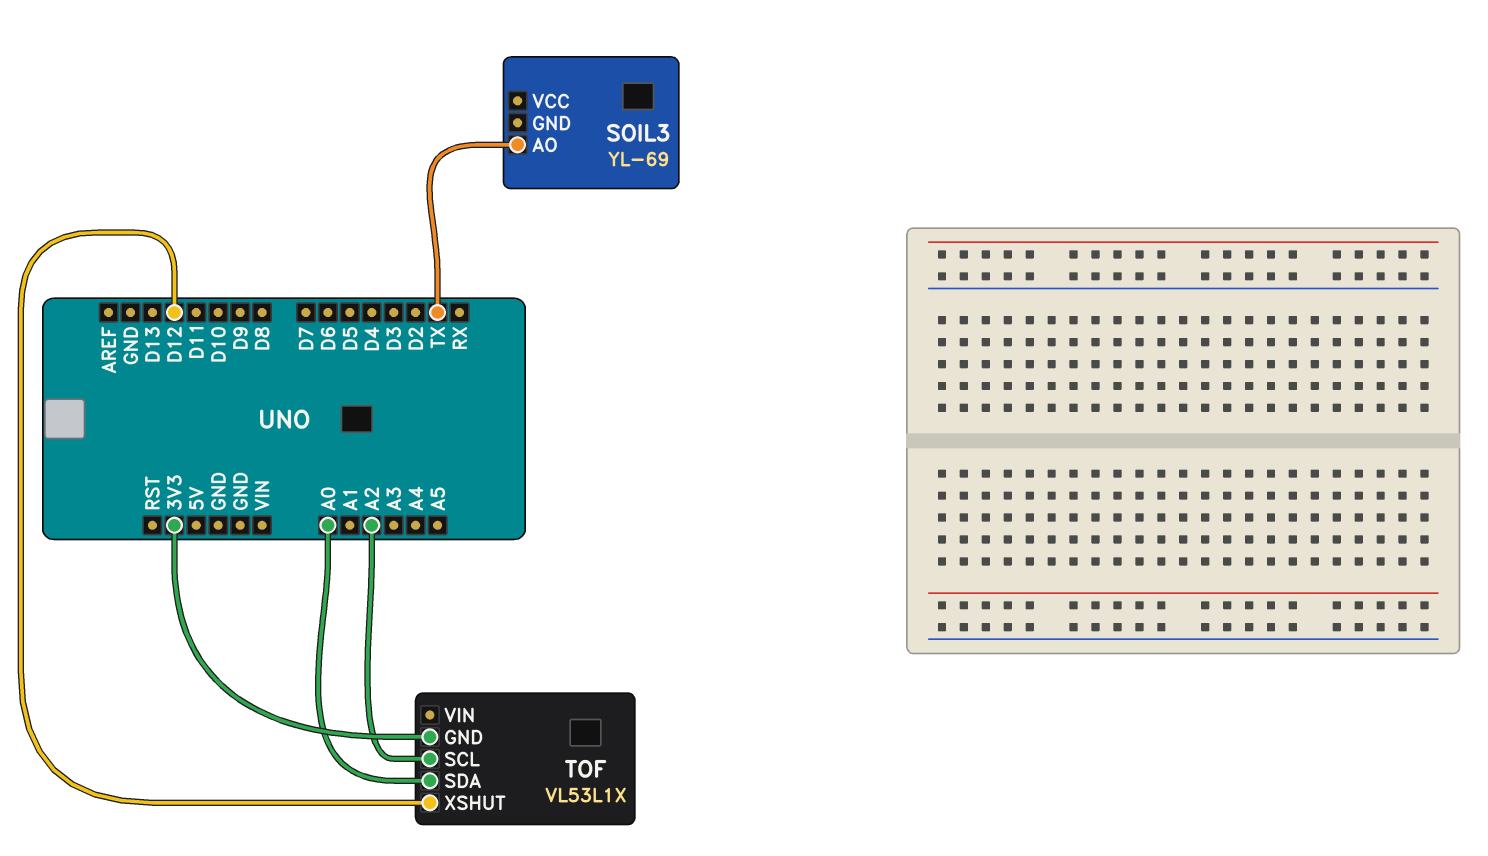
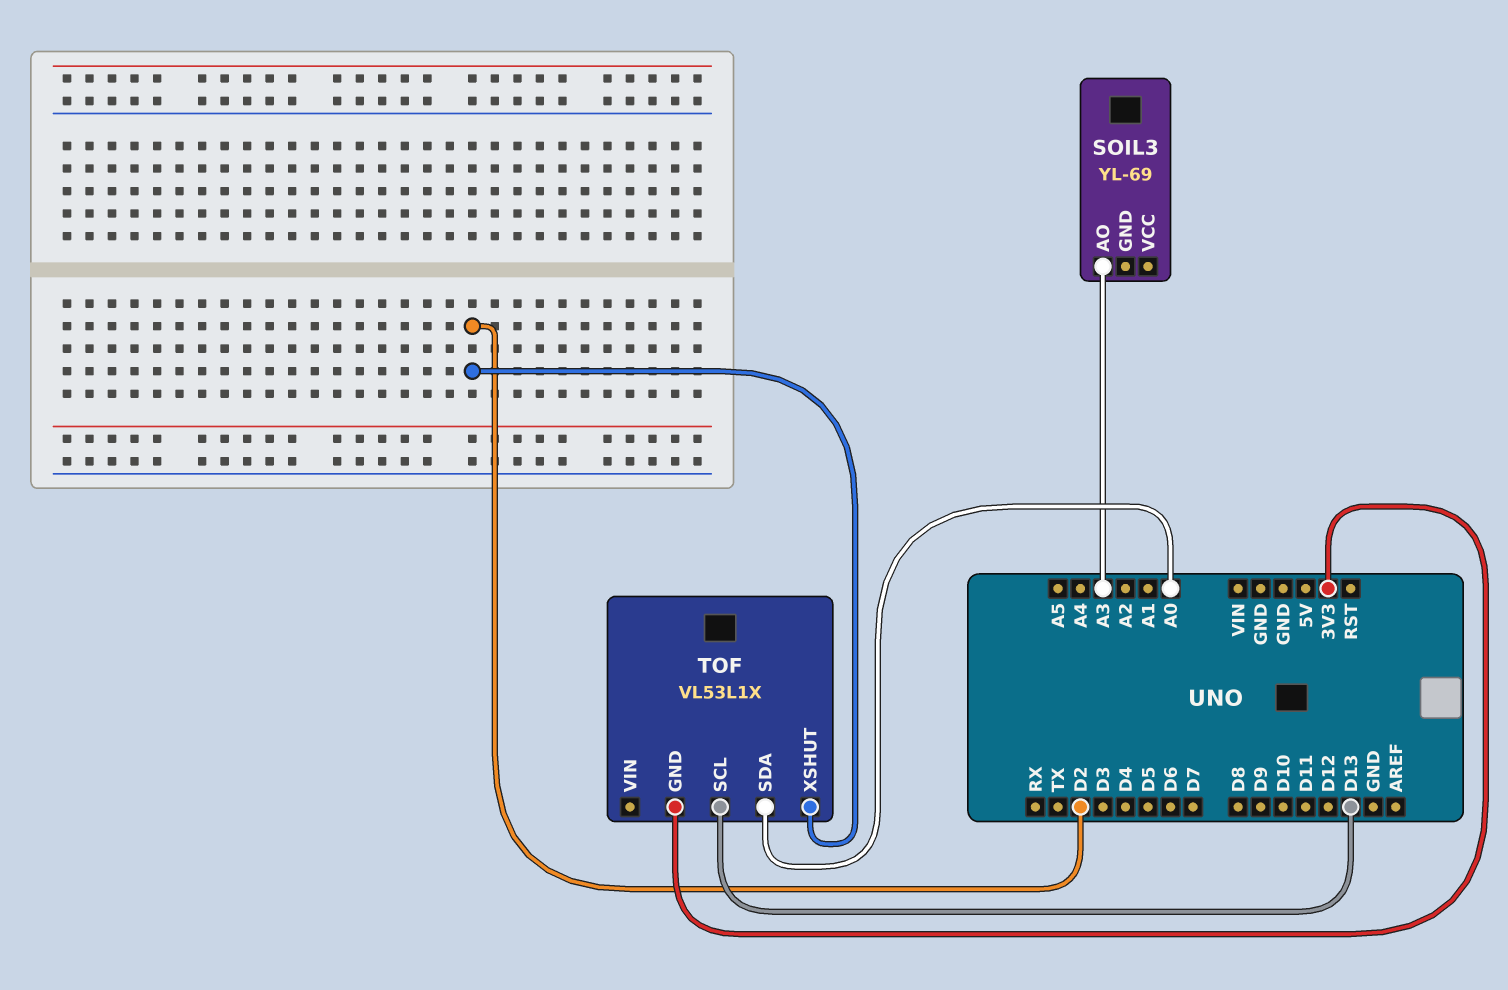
SOIL3 pin AO: TX -> A3
TOF pin SCL: A2 -> D13
TOF pin XSHUT: D12 -> D2

